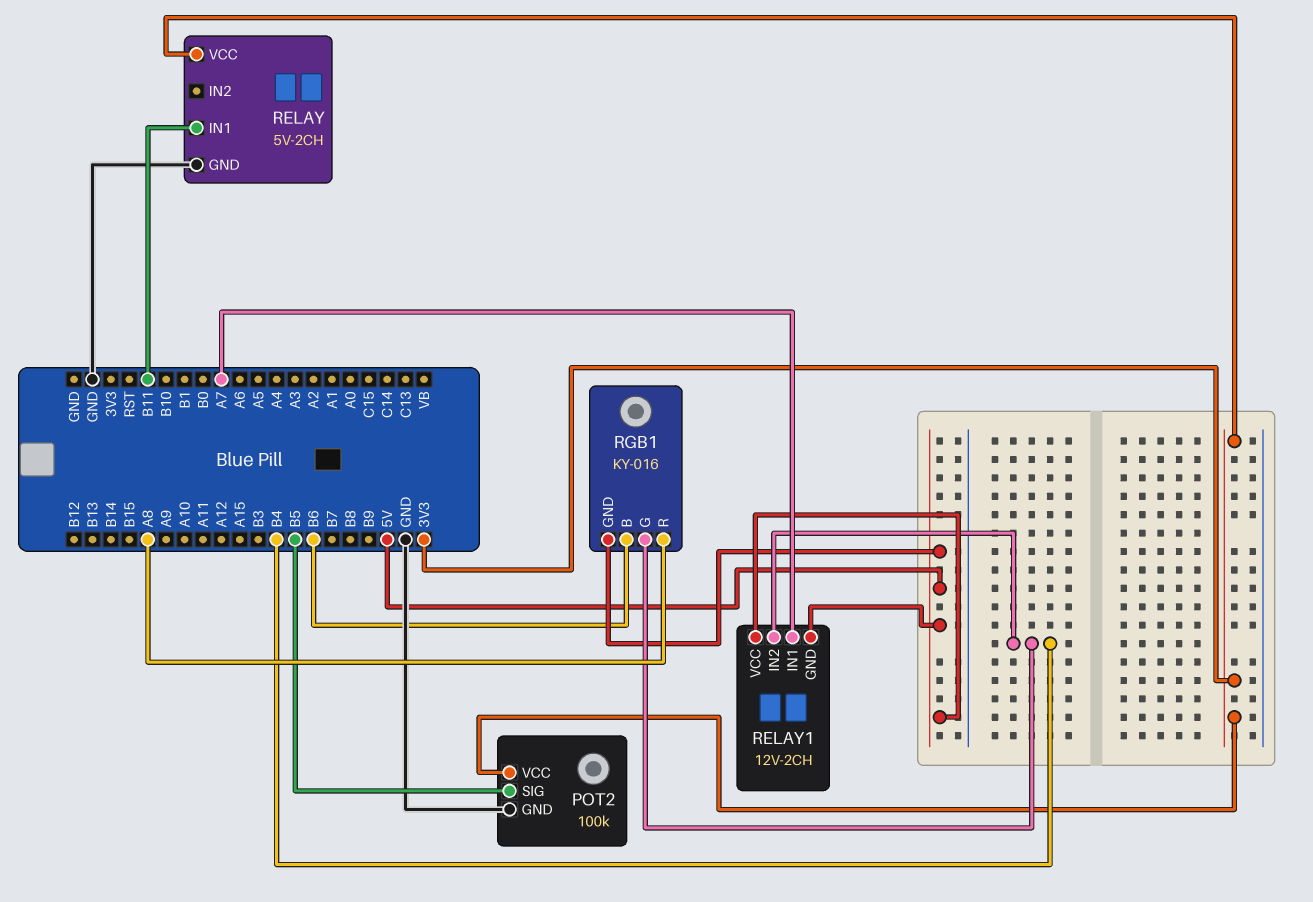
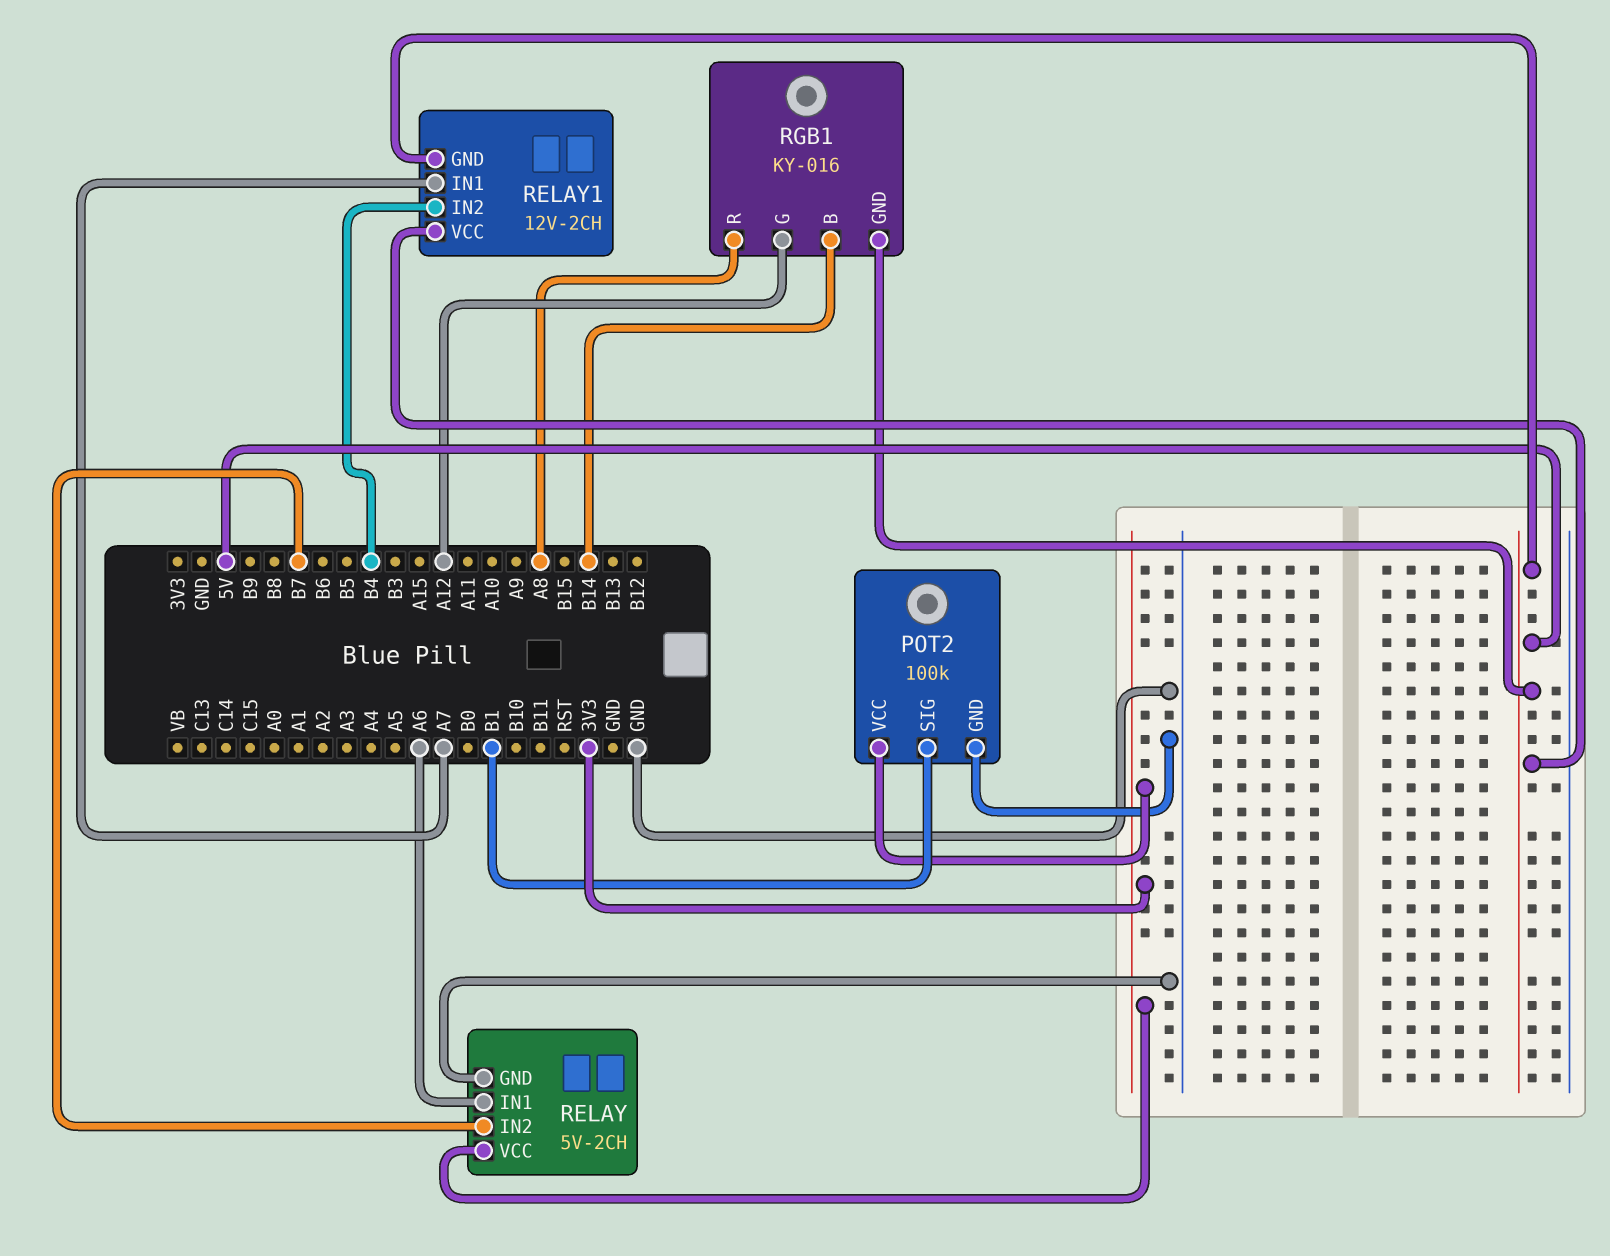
POT2 pin SIG: B5 -> B1
RELAY pin IN1: B11 -> A6
RELAY pin IN2: none -> B7
RGB1 pin B: B6 -> B14
RGB1 pin G: B4 -> A12

